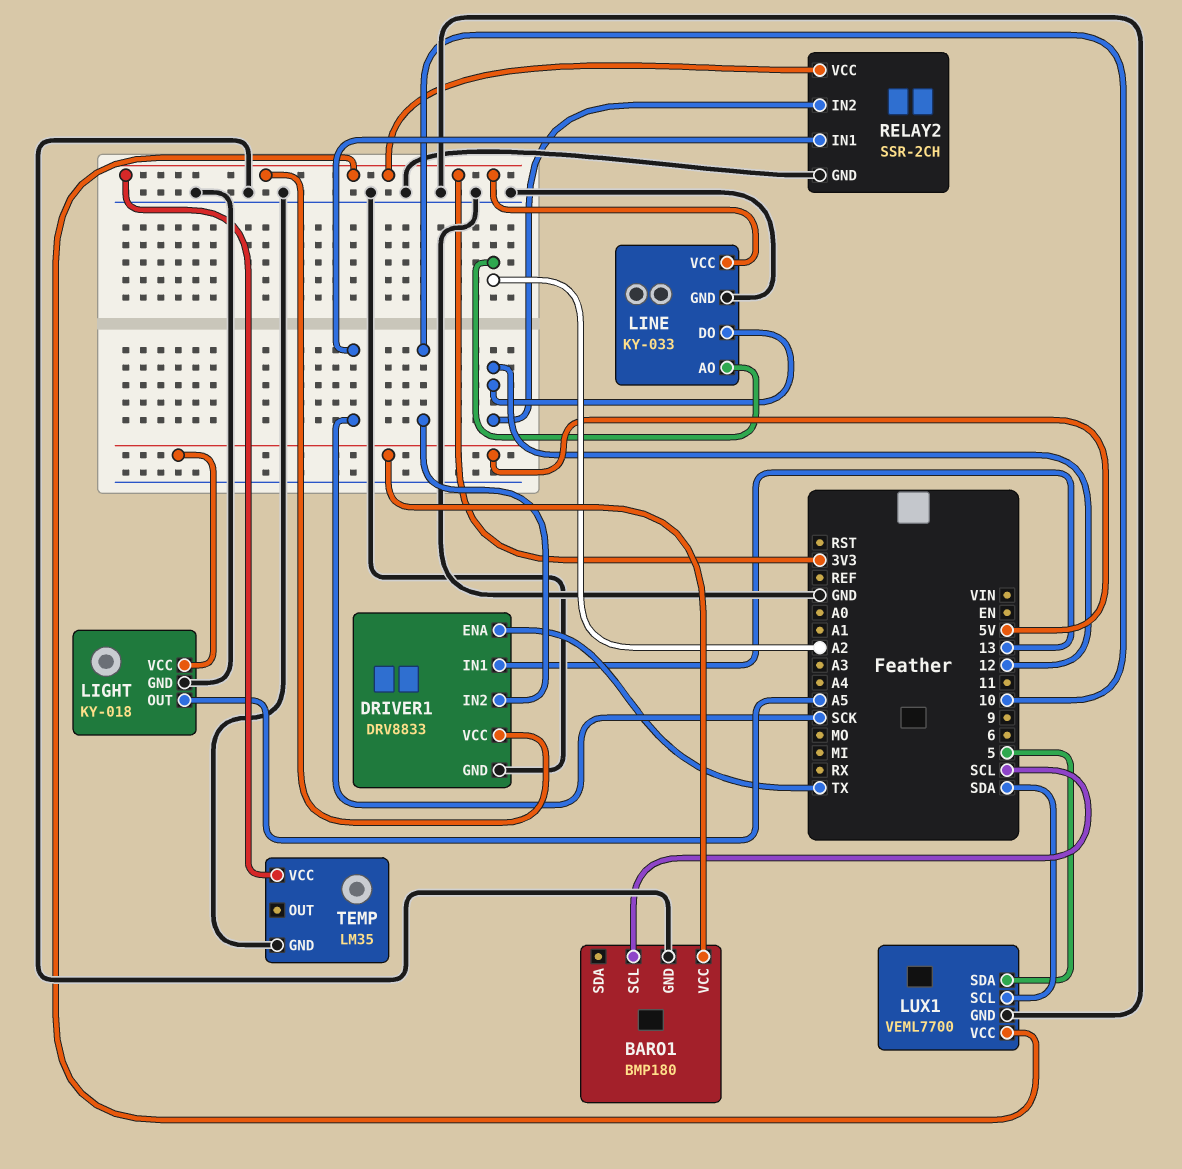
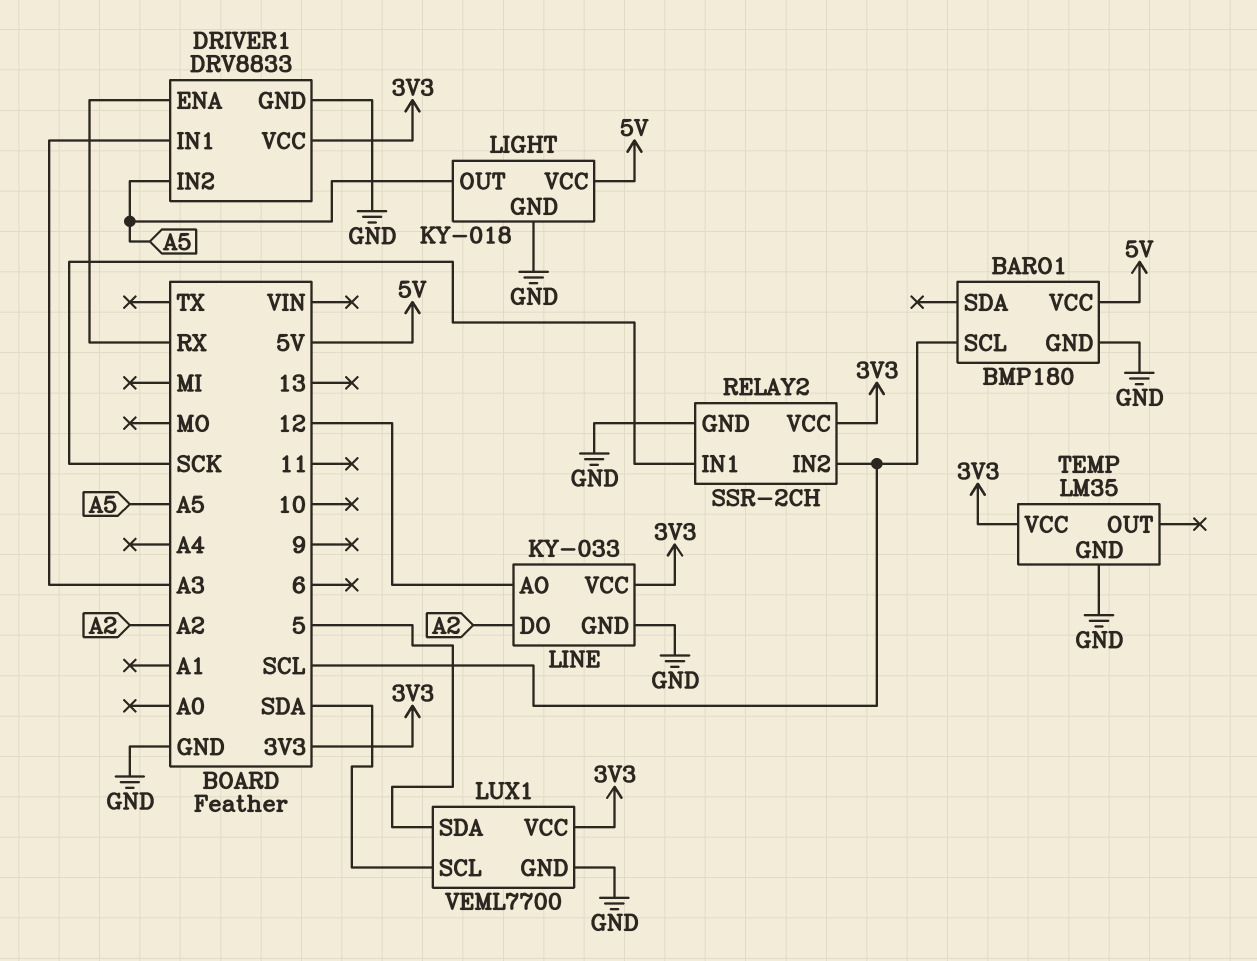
DRIVER1 pin ENA: TX -> RX
DRIVER1 pin IN1: 13 -> A3
DRIVER1 pin IN2: 10 -> A5
LINE pin AO: A2 -> 12
LINE pin DO: 12 -> A2
RELAY2 pin IN2: 12 -> SCL

